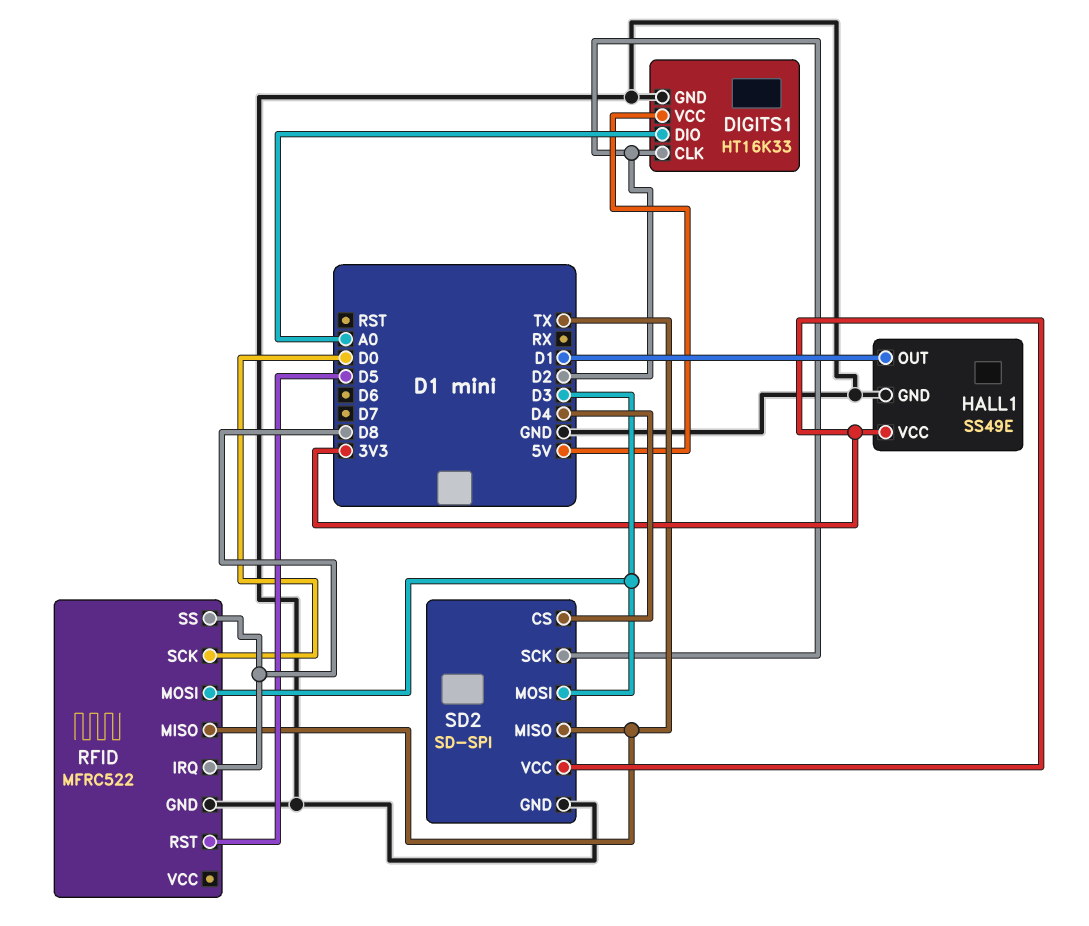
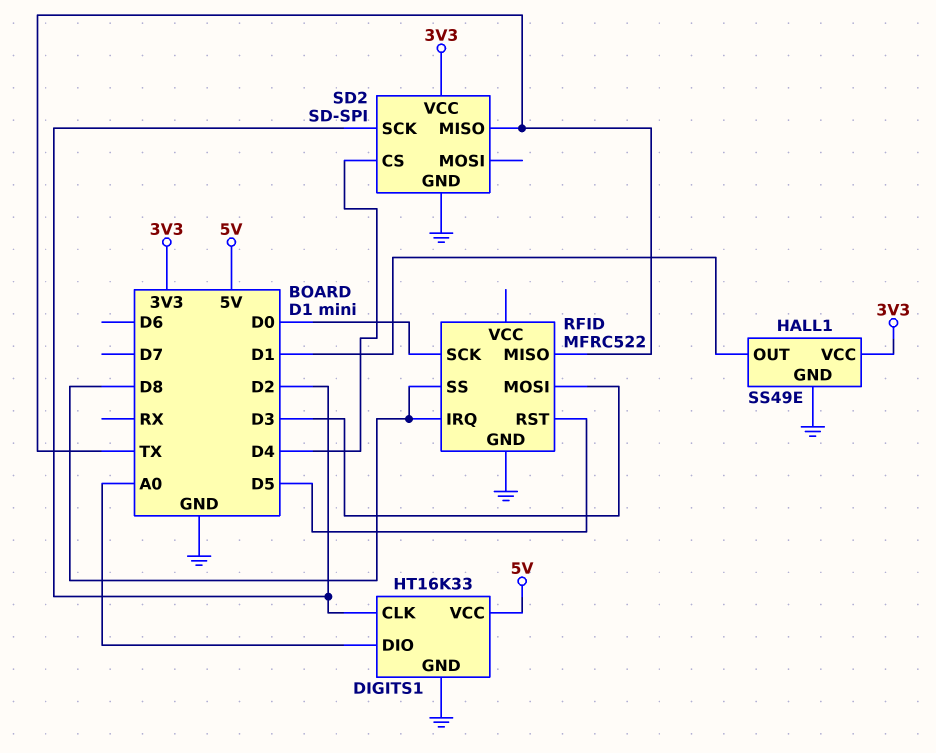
SD2 pin MOSI: D3 -> none

